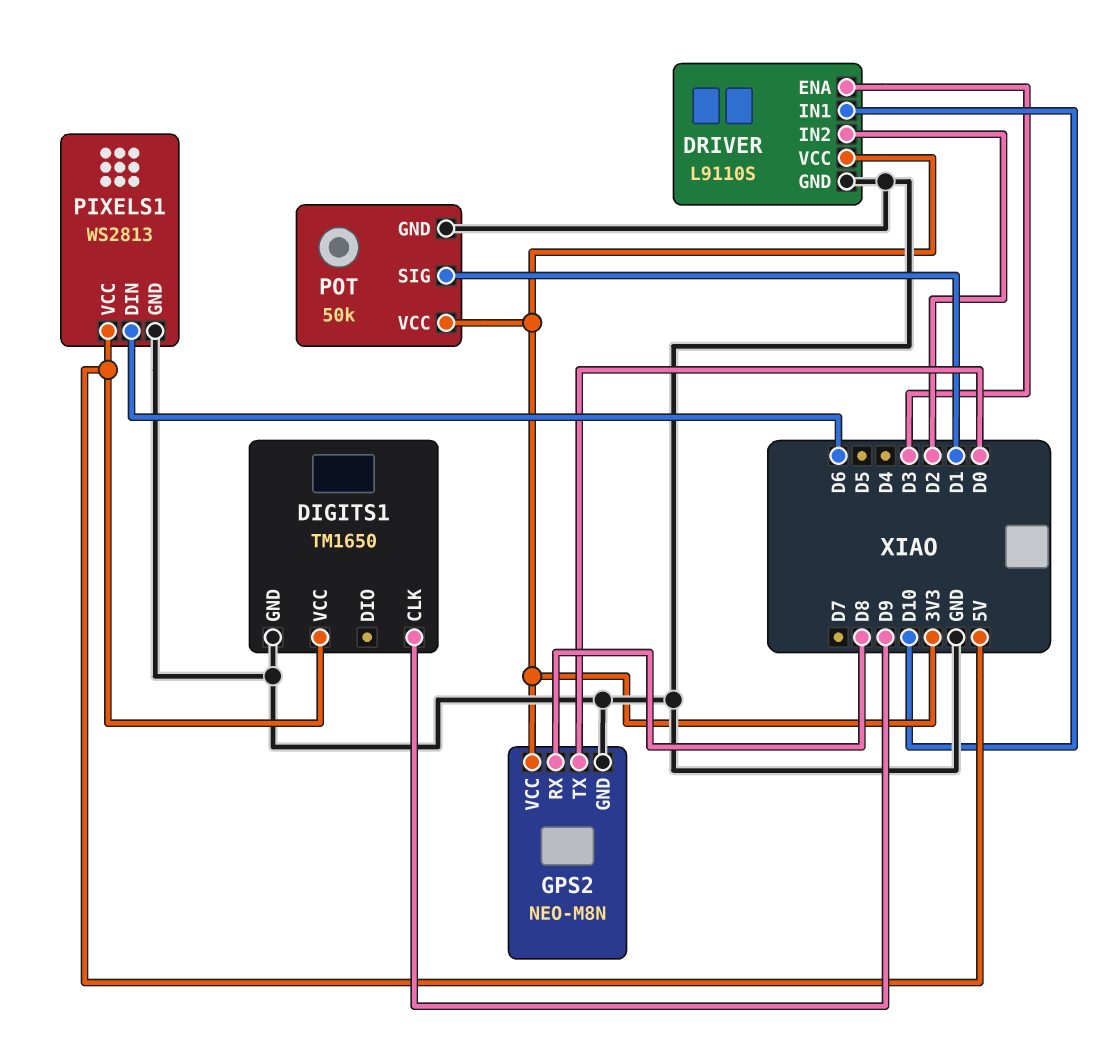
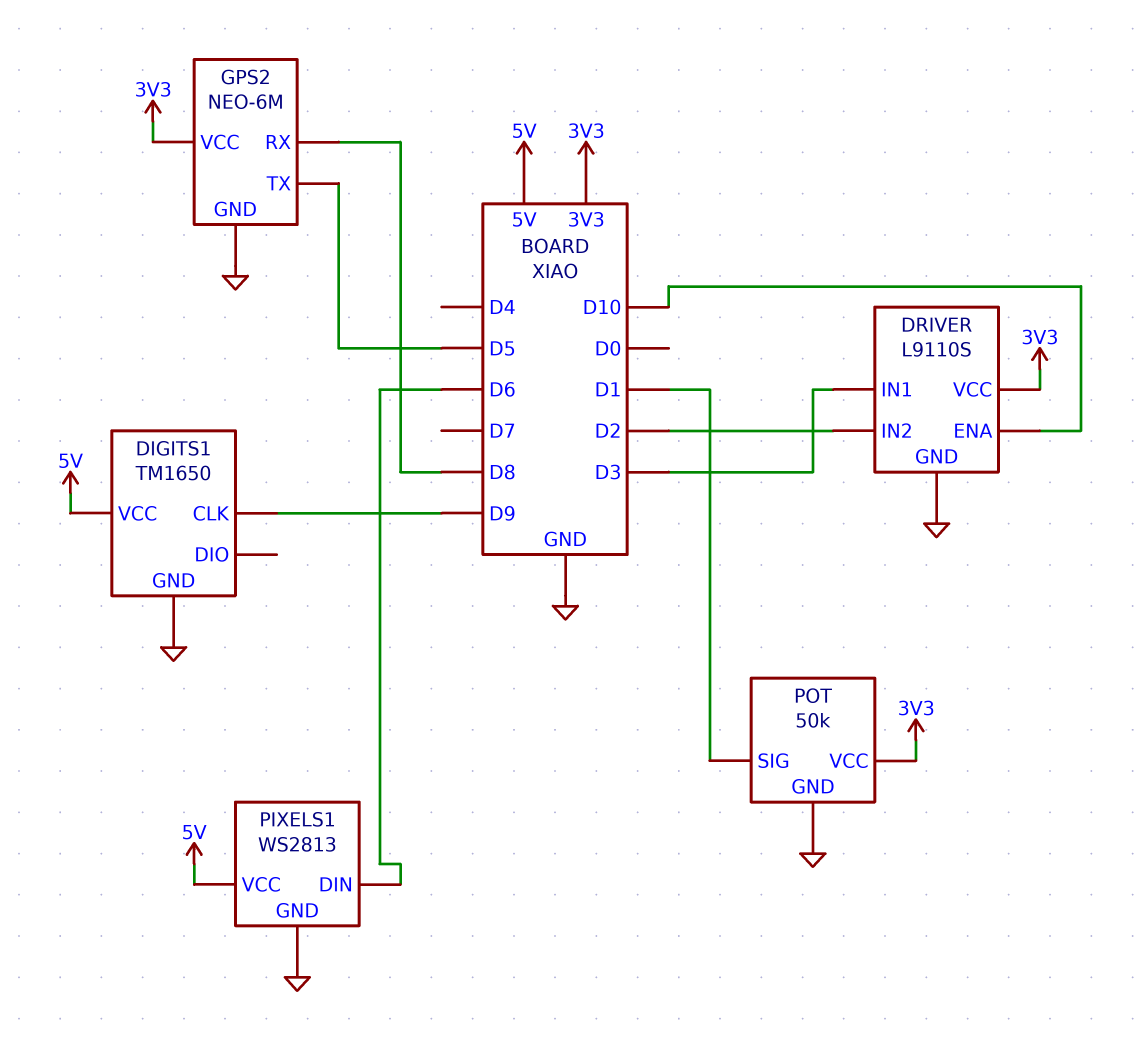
DRIVER pin ENA: D3 -> D10
DRIVER pin IN1: D10 -> D3
GPS2: NEO-M8N -> NEO-6M
GPS2 pin TX: D0 -> D5

